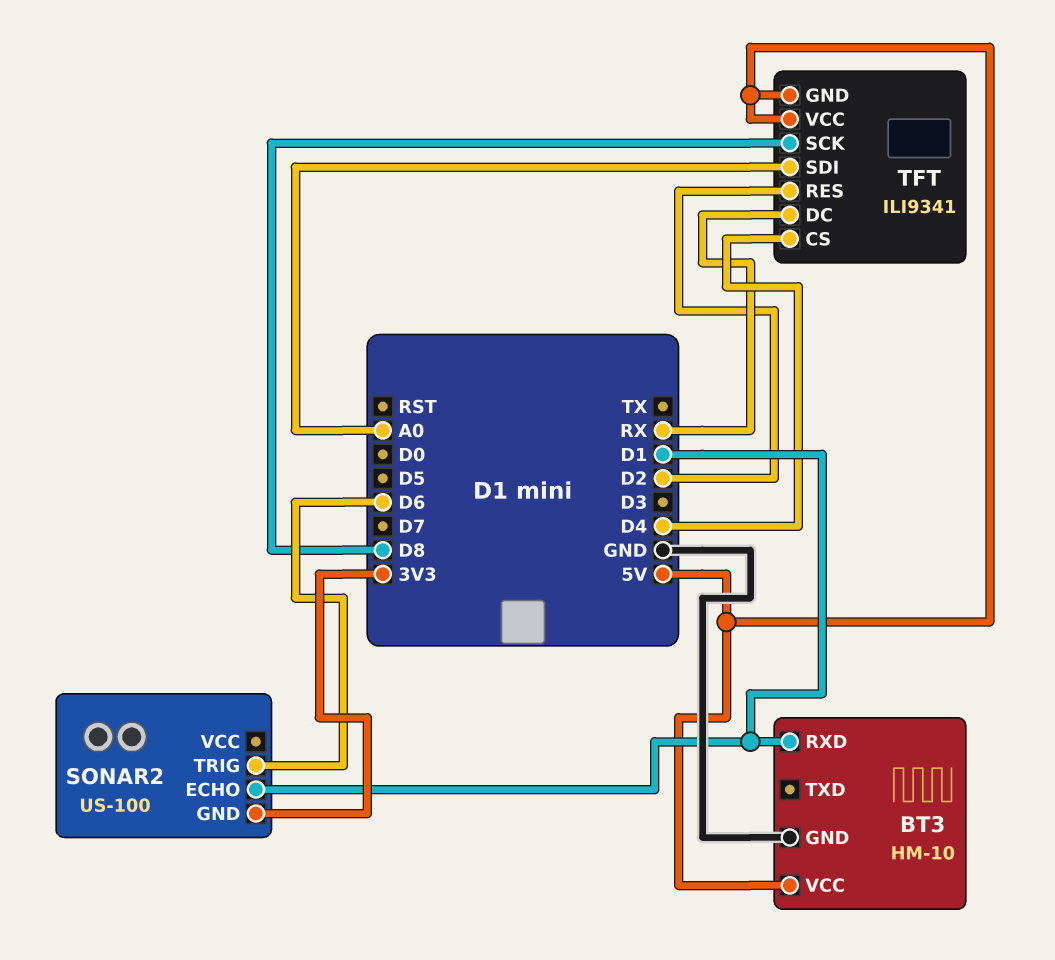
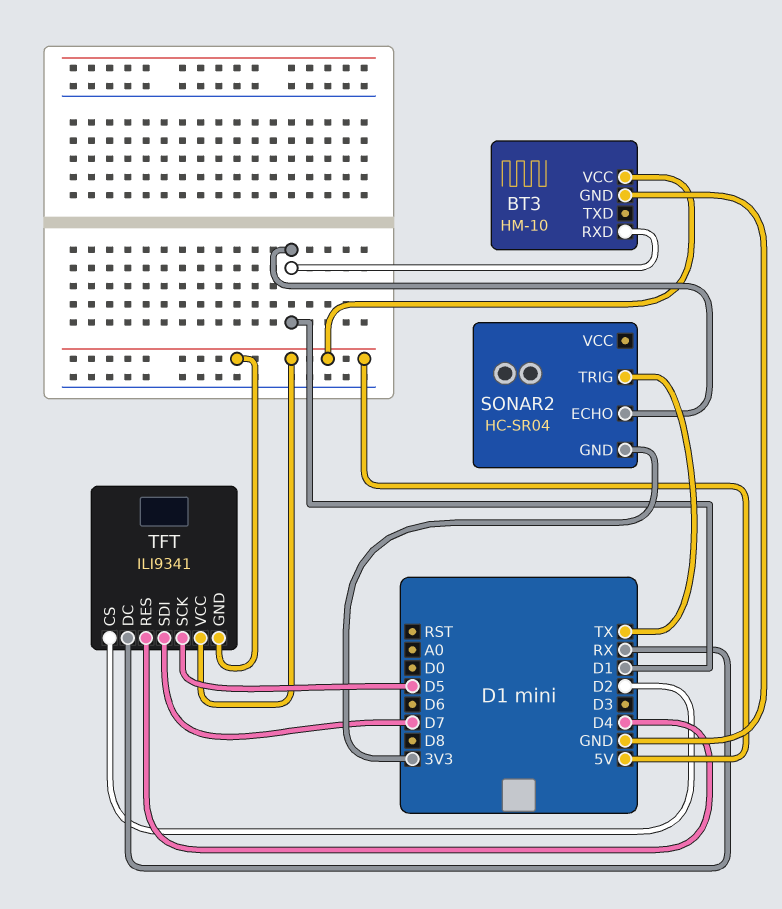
SONAR2: US-100 -> HC-SR04
SONAR2 pin TRIG: D6 -> TX
TFT pin CS: D4 -> D2
TFT pin RES: D2 -> D4
TFT pin SCK: D8 -> D5
TFT pin SDI: A0 -> D7

